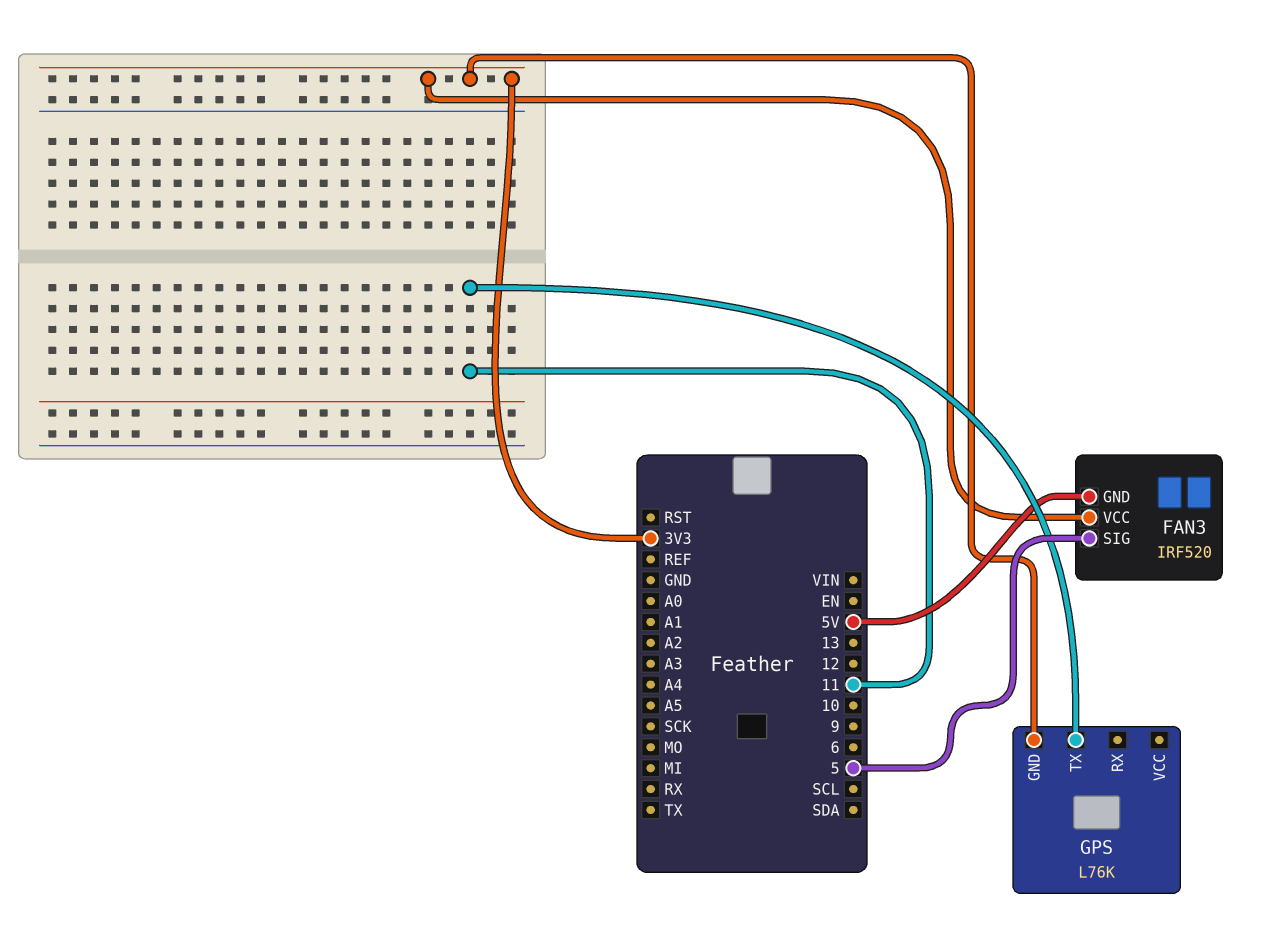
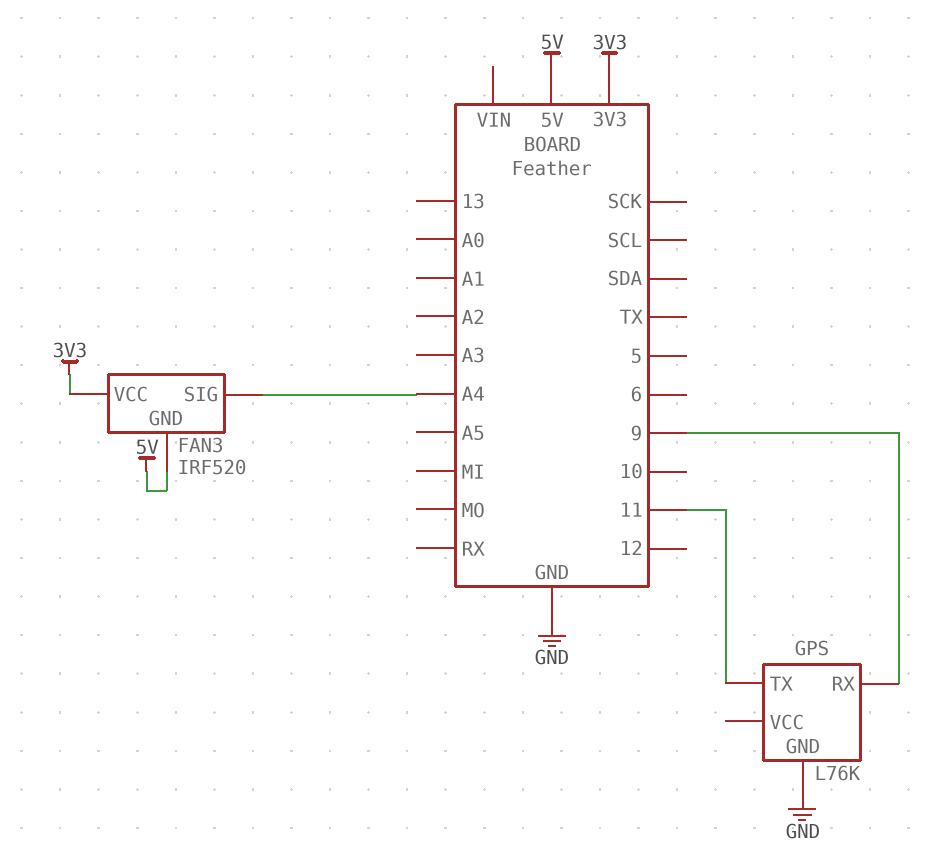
FAN3 pin SIG: 5 -> A4
GPS pin GND: 3V3 -> GND
GPS pin RX: none -> 9

